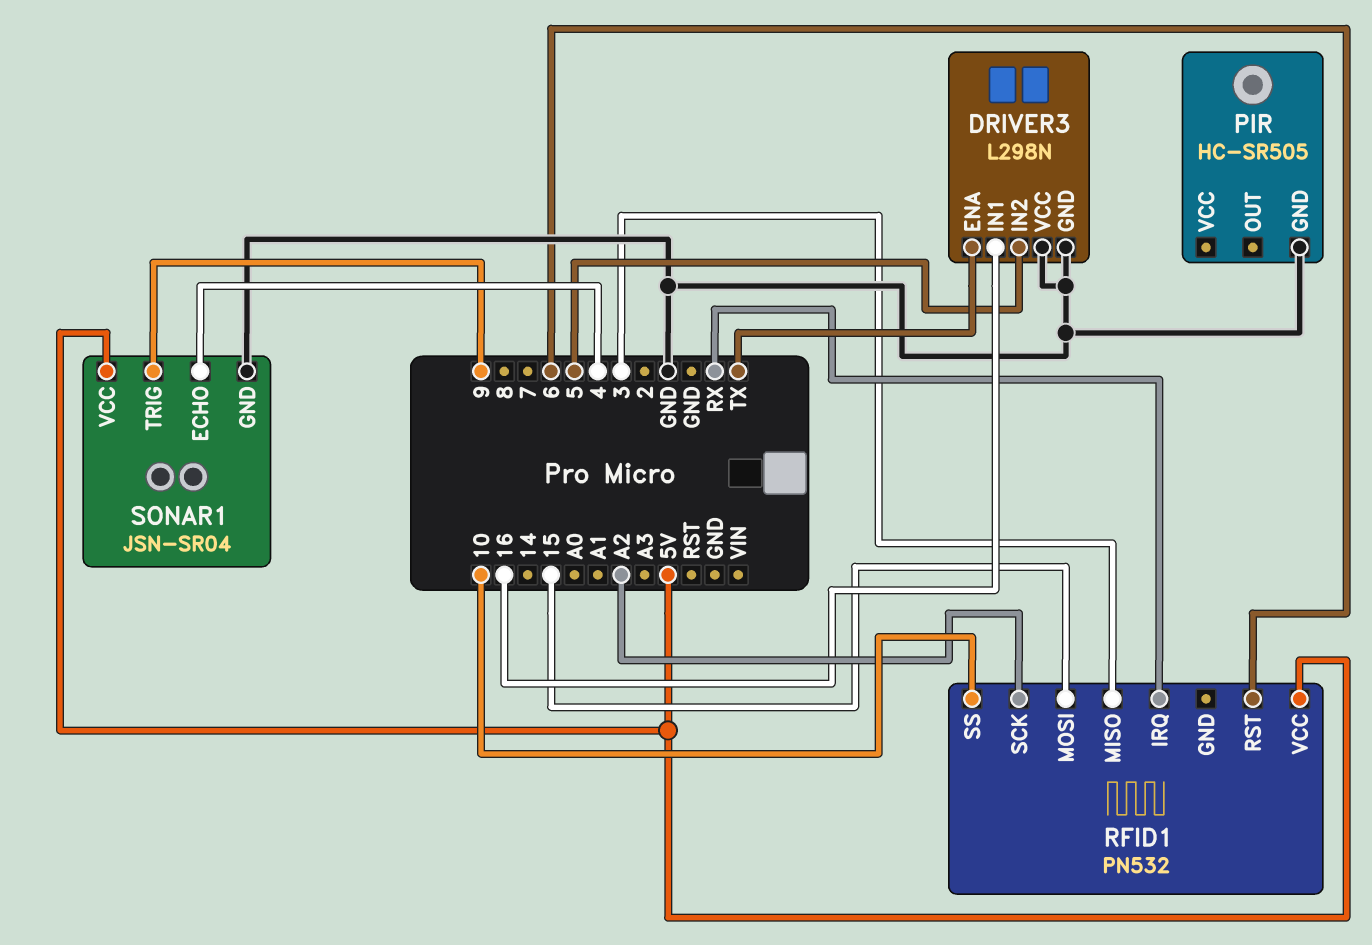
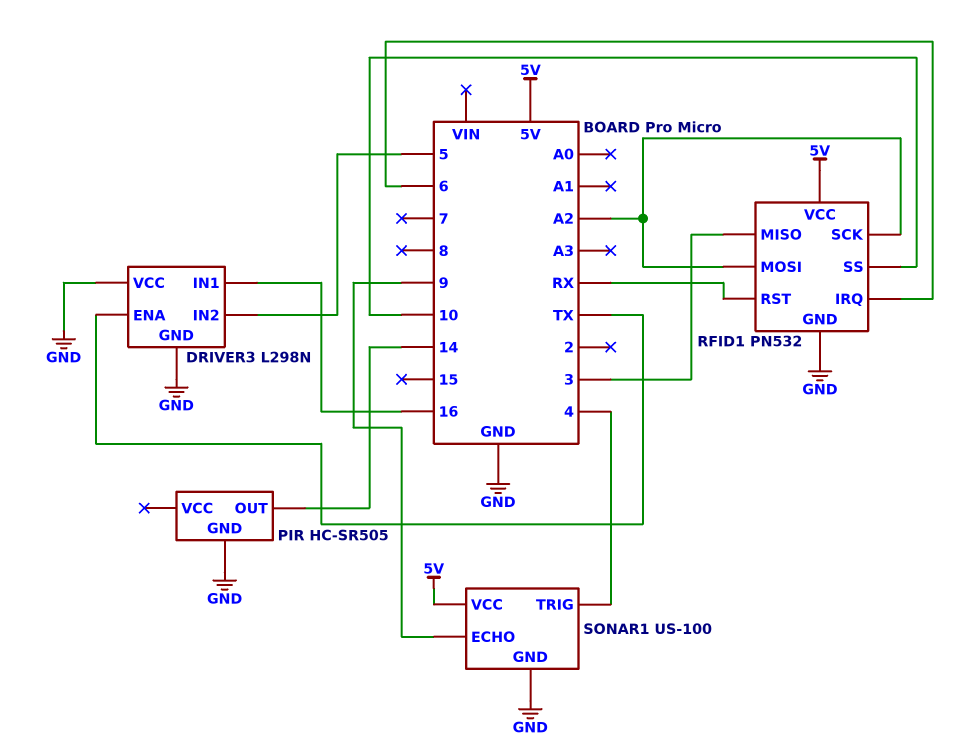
PIR pin OUT: none -> 14
RFID1 pin GND: none -> GND
RFID1 pin IRQ: RX -> 6
RFID1 pin MOSI: 15 -> A2
RFID1 pin RST: 6 -> RX
SONAR1: JSN-SR04 -> US-100
SONAR1 pin ECHO: 4 -> 9
SONAR1 pin TRIG: 9 -> 4

